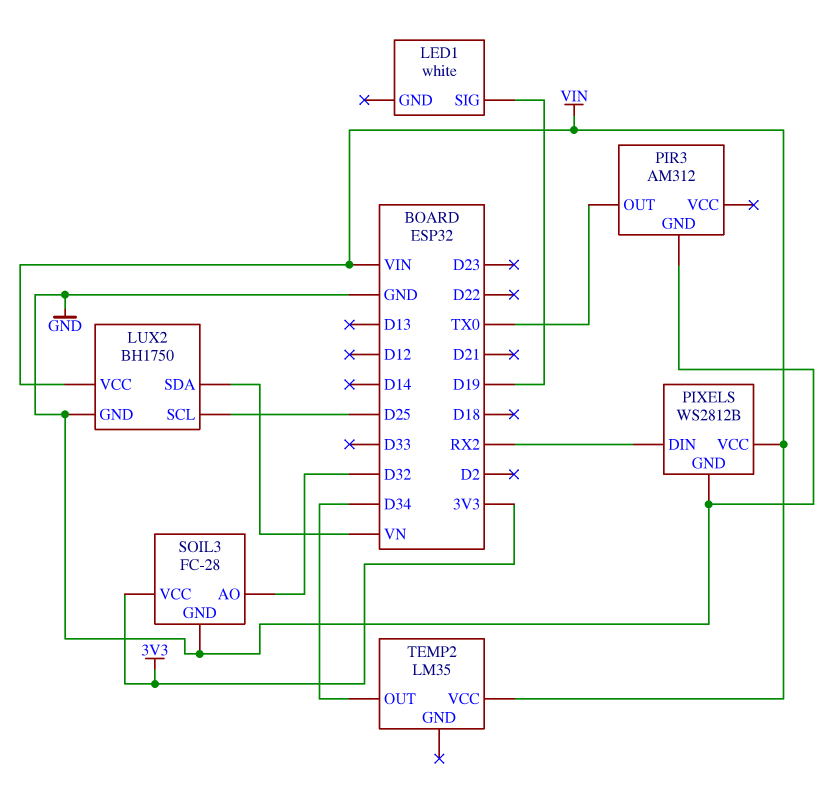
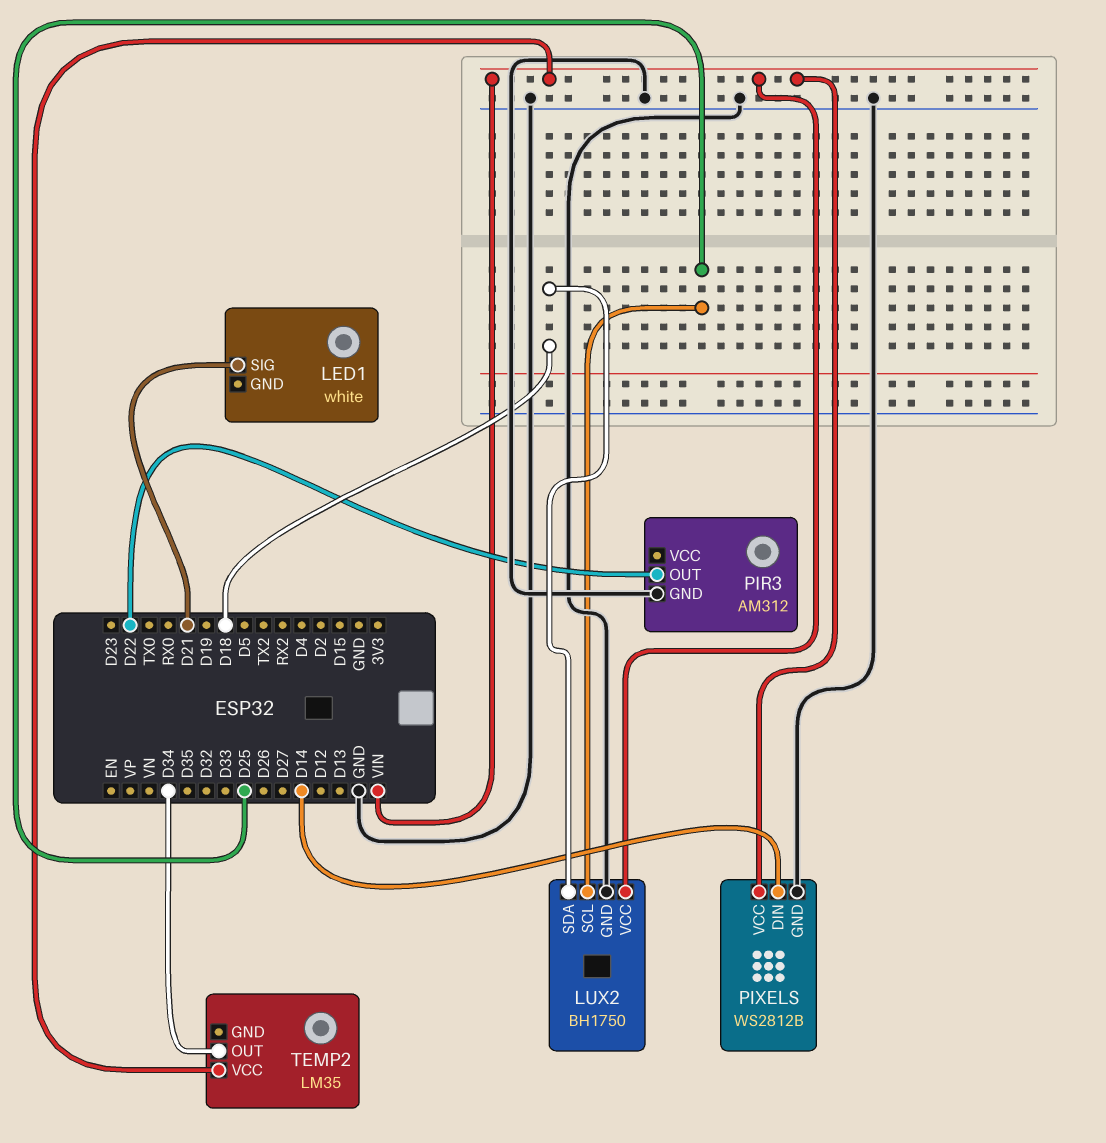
LED1 pin SIG: D19 -> D21
LUX2 pin SDA: VN -> D18
PIR3 pin OUT: TX0 -> D22
PIXELS pin DIN: RX2 -> D14
SOIL3: FC-28 -> none
SOIL3 pin AO: D32 -> none
SOIL3 pin GND: GND -> none
SOIL3 pin VCC: 3V3 -> none

